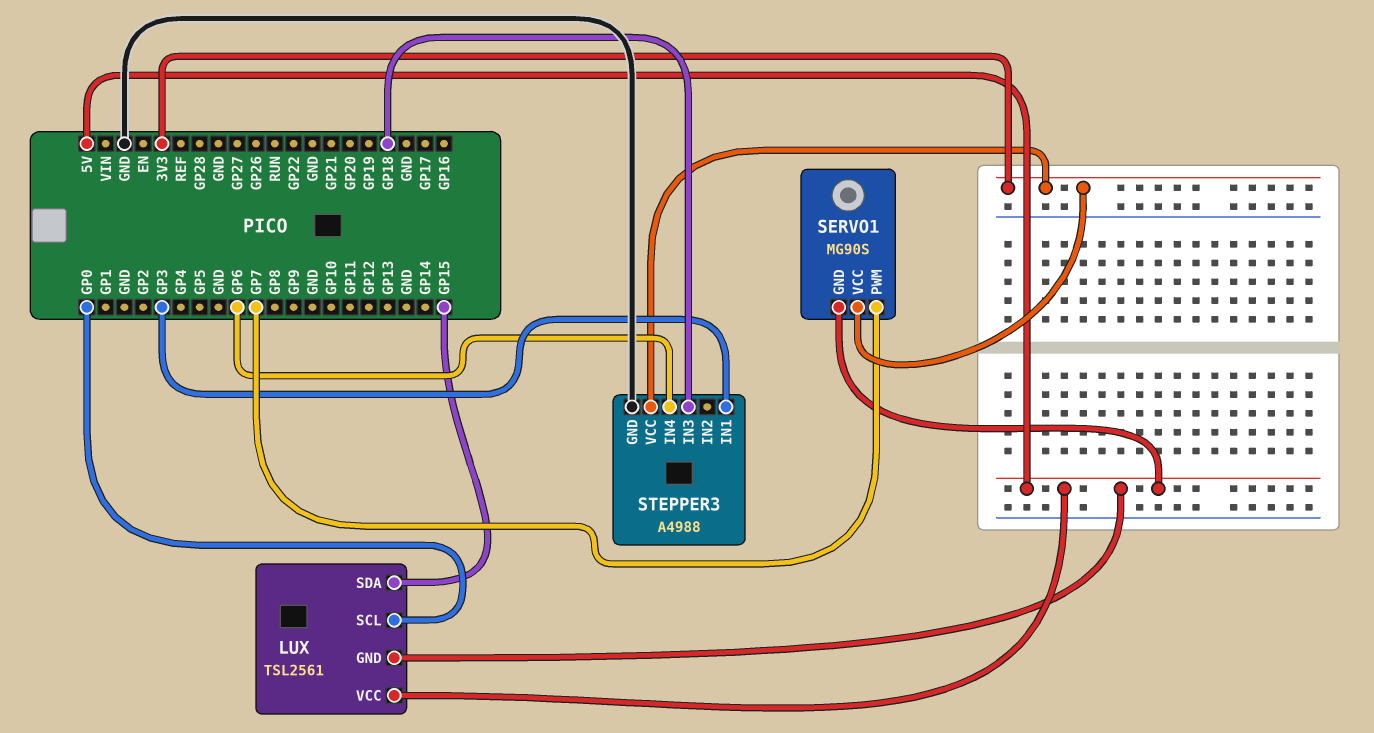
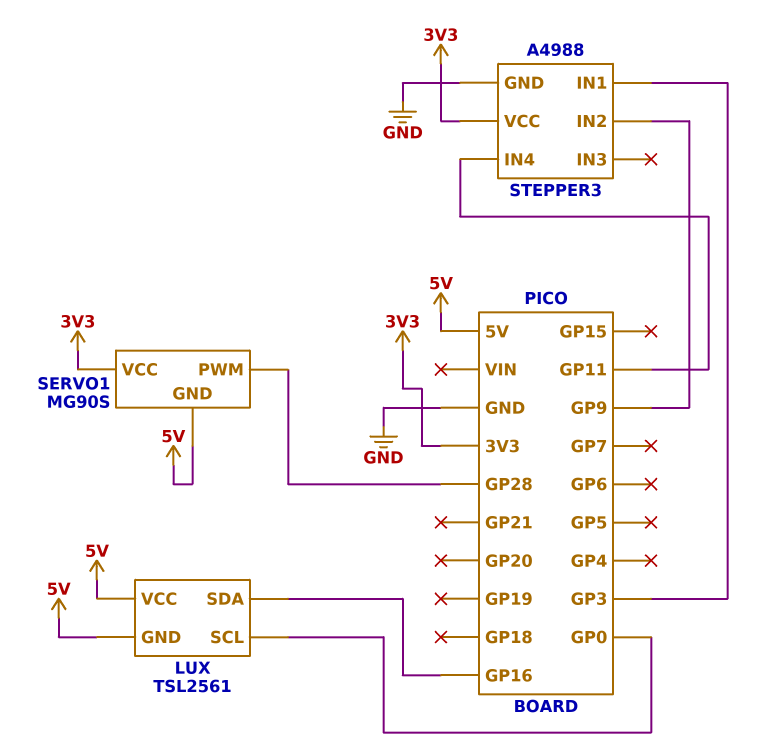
LUX pin SDA: GP15 -> GP16
SERVO1 pin PWM: GP7 -> GP28
STEPPER3 pin IN2: none -> GP9
STEPPER3 pin IN3: GP18 -> none
STEPPER3 pin IN4: GP6 -> GP11

